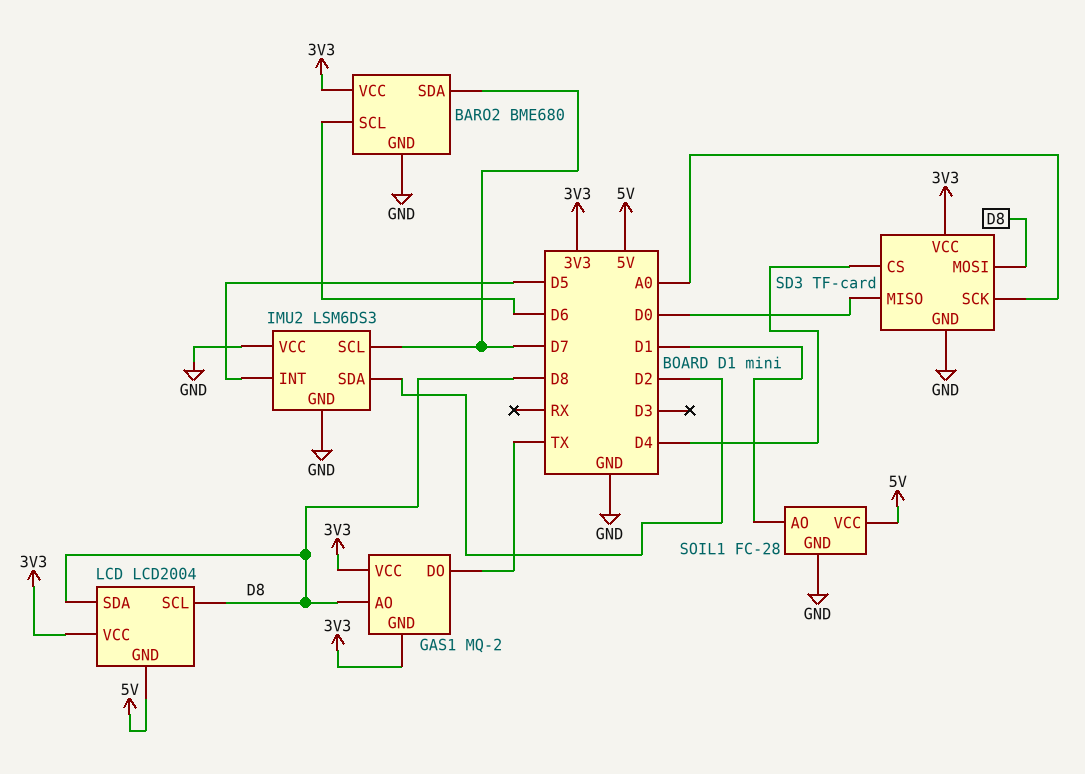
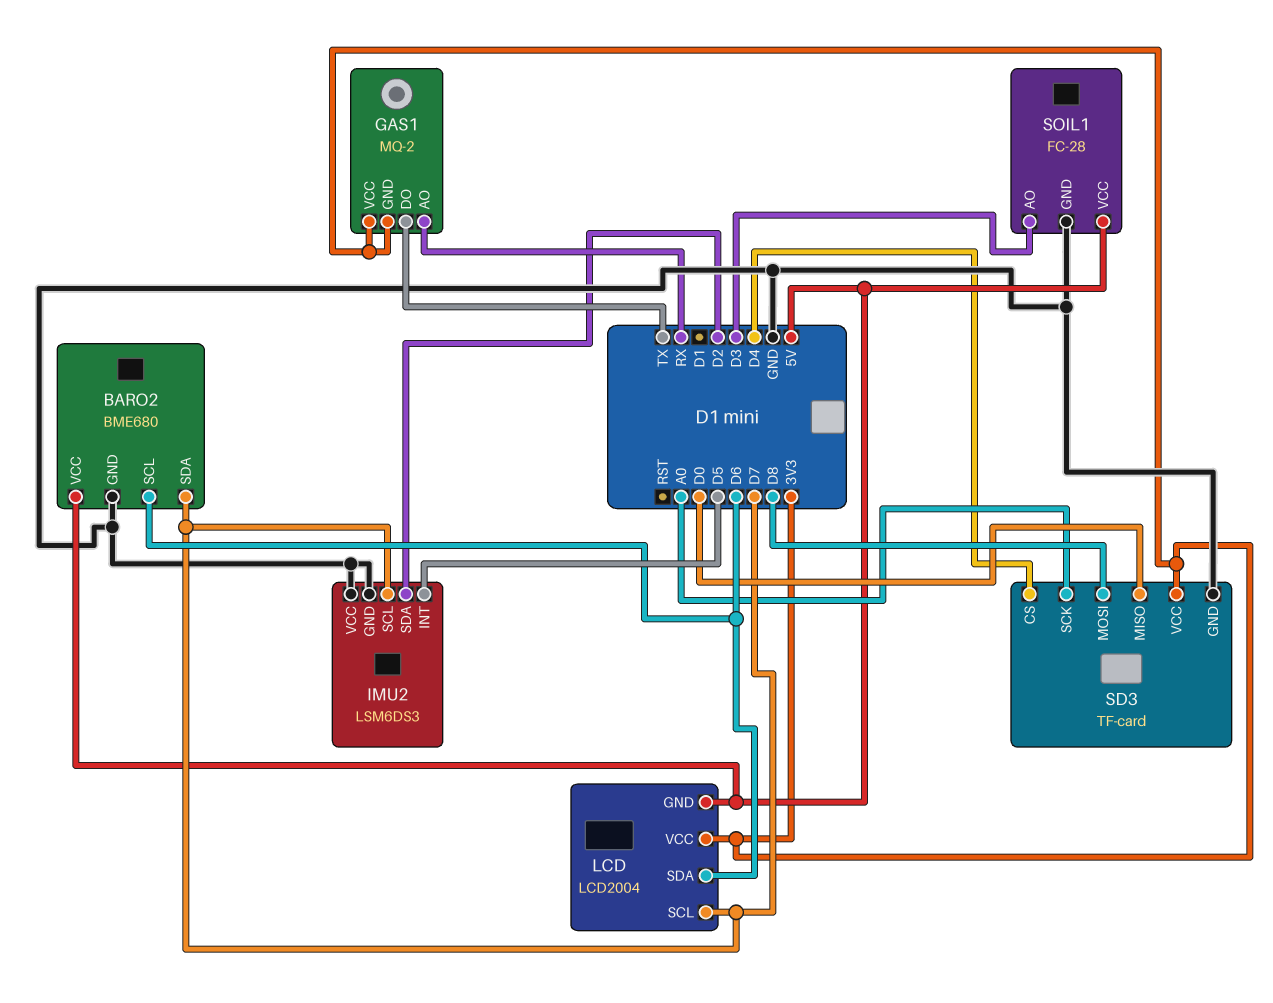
BARO2 pin VCC: 3V3 -> 5V
GAS1 pin AO: D8 -> RX
LCD pin SCL: D8 -> D7
LCD pin SDA: D8 -> D6
SOIL1 pin AO: D1 -> D3

